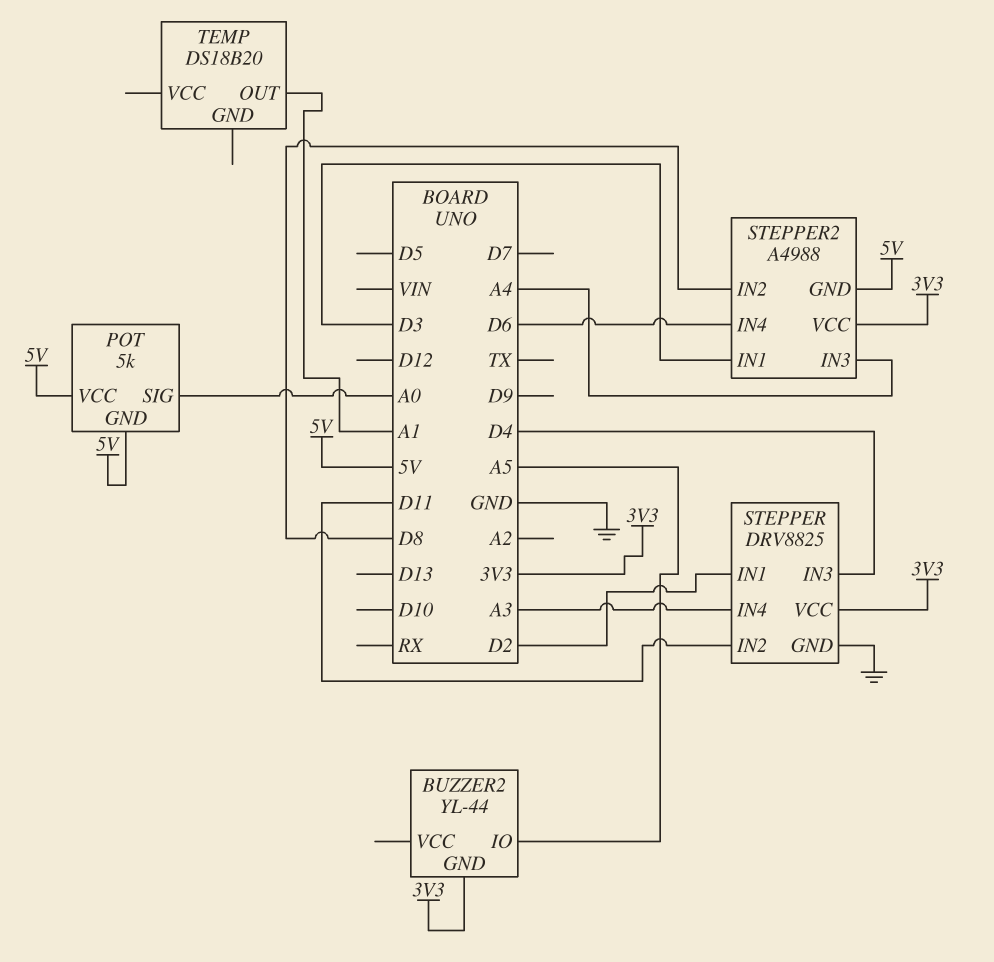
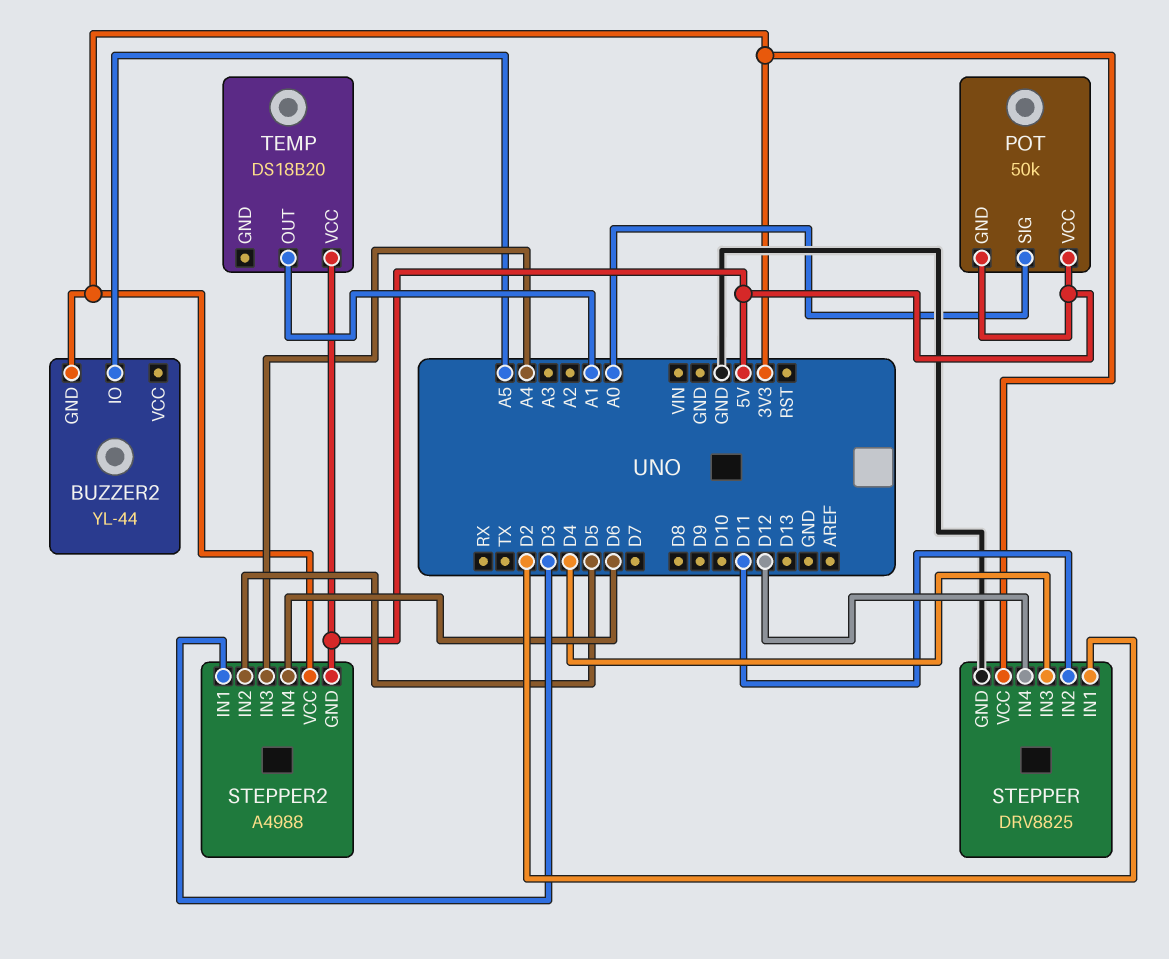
POT: 5k -> 50k
STEPPER pin IN4: A3 -> D12
STEPPER2 pin IN2: D8 -> D5
TEMP pin VCC: none -> 5V

